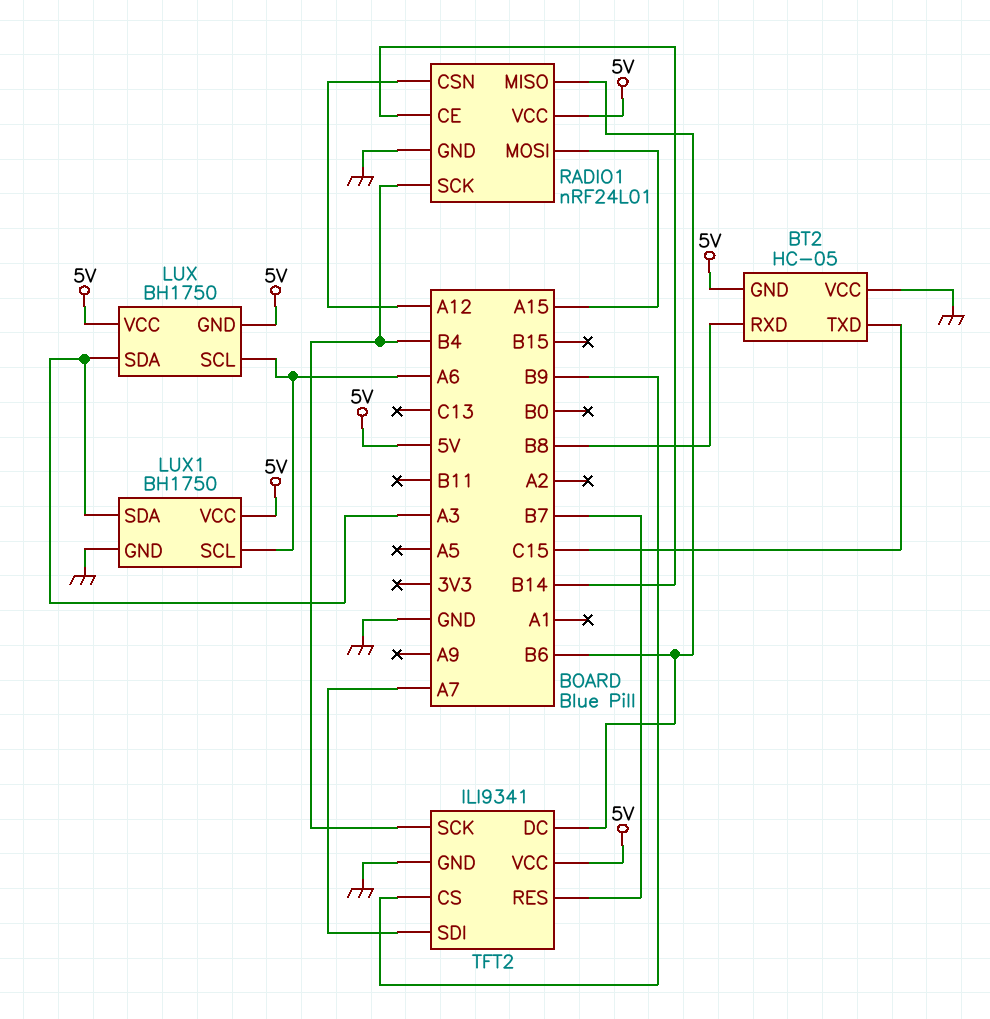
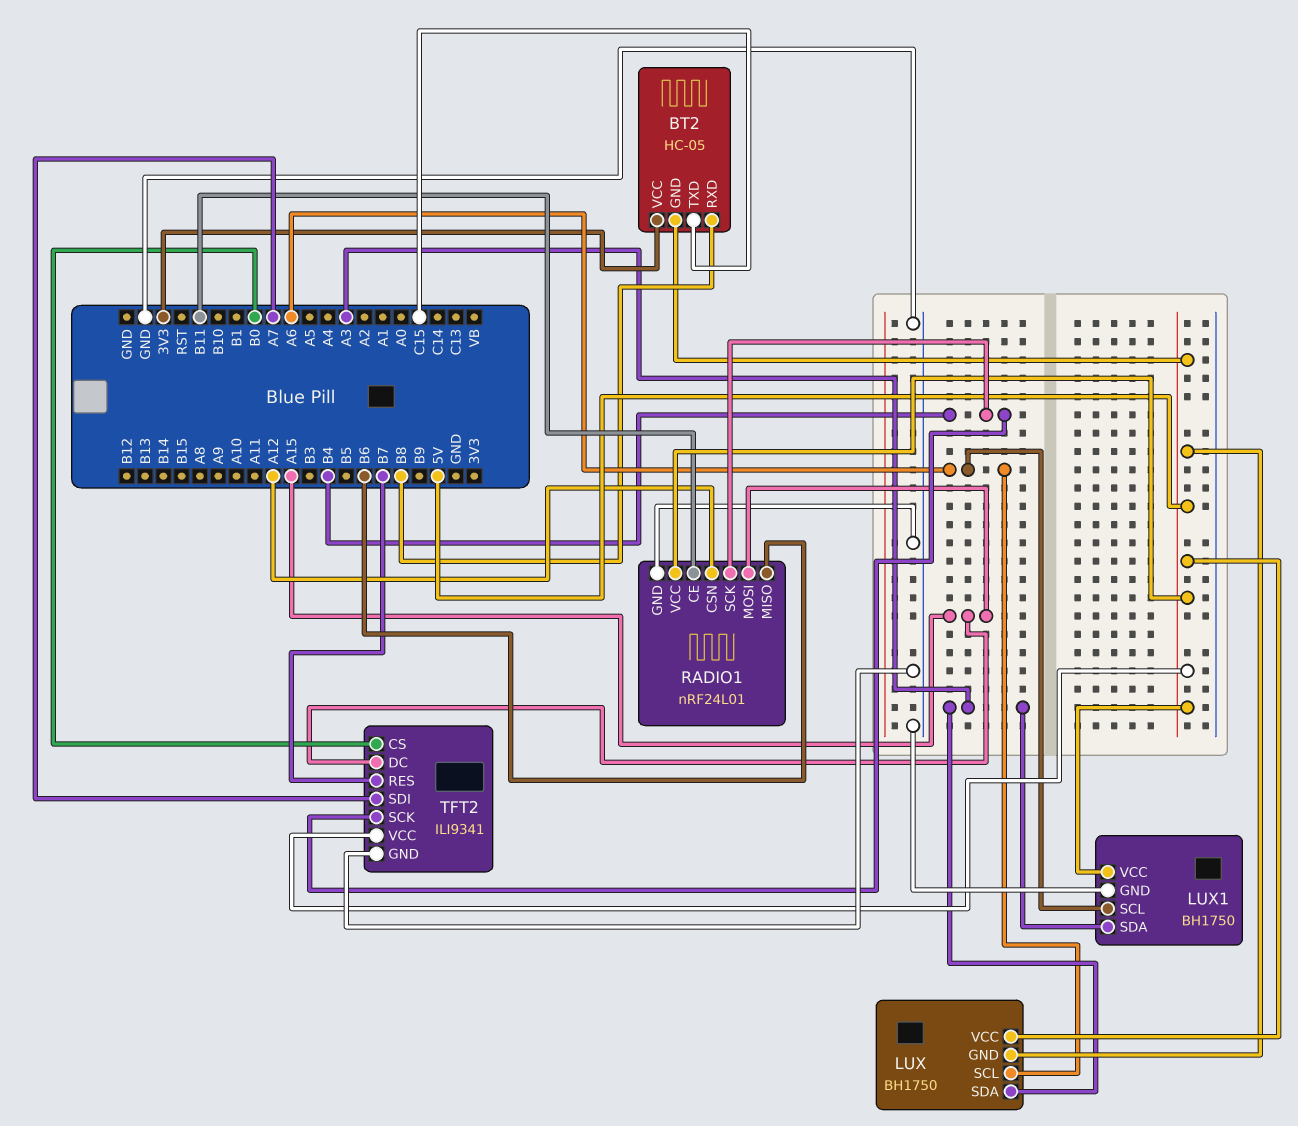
BT2 pin VCC: GND -> 3V3
RADIO1 pin CE: B14 -> B11
TFT2 pin CS: B9 -> B0
TFT2 pin DC: B6 -> A15

